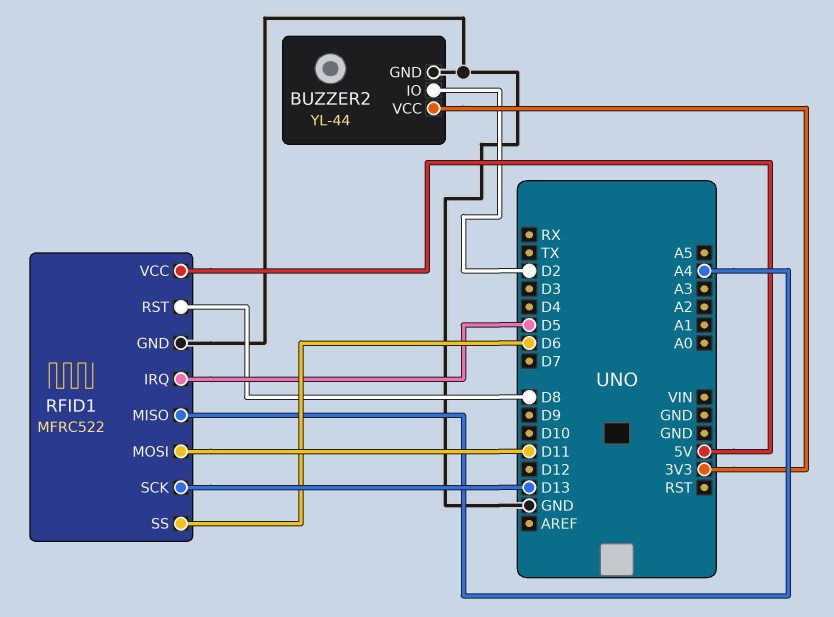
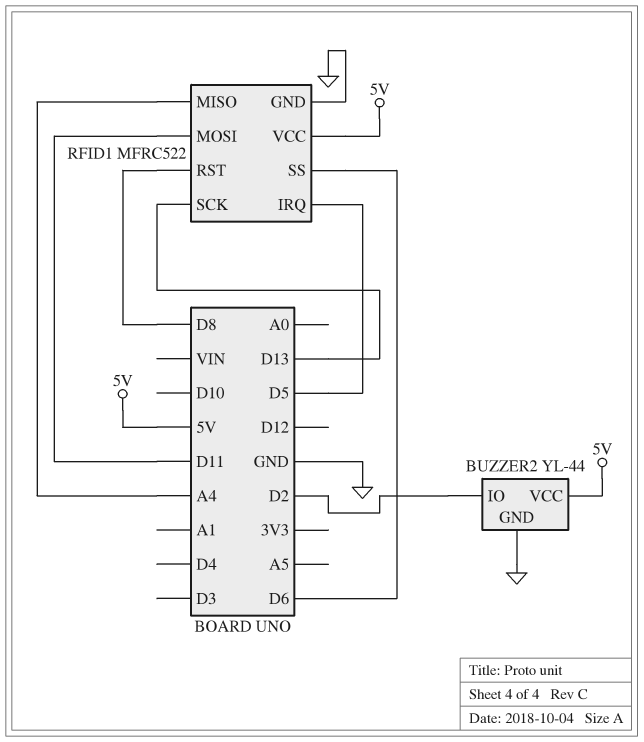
BUZZER2 pin VCC: 3V3 -> 5V

